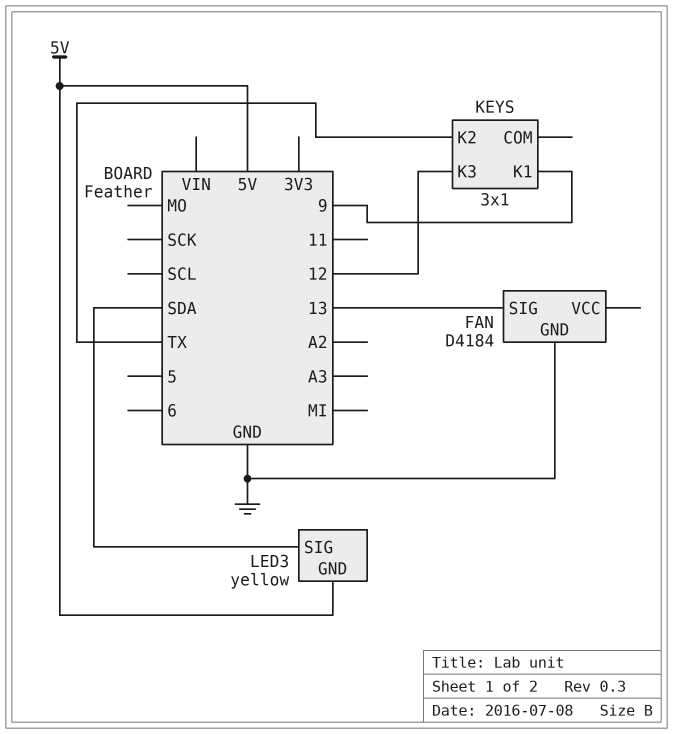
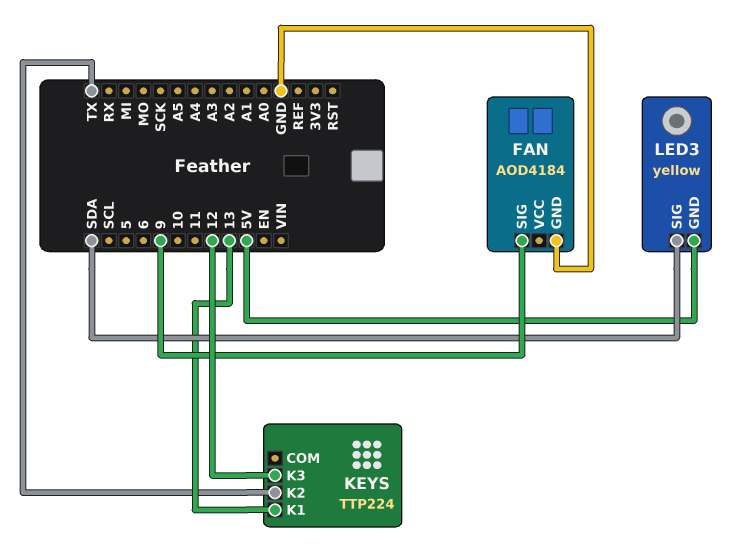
FAN: D4184 -> AOD4184
FAN pin SIG: 13 -> 9
KEYS: 3x1 -> TTP224
KEYS pin K1: 9 -> 13

